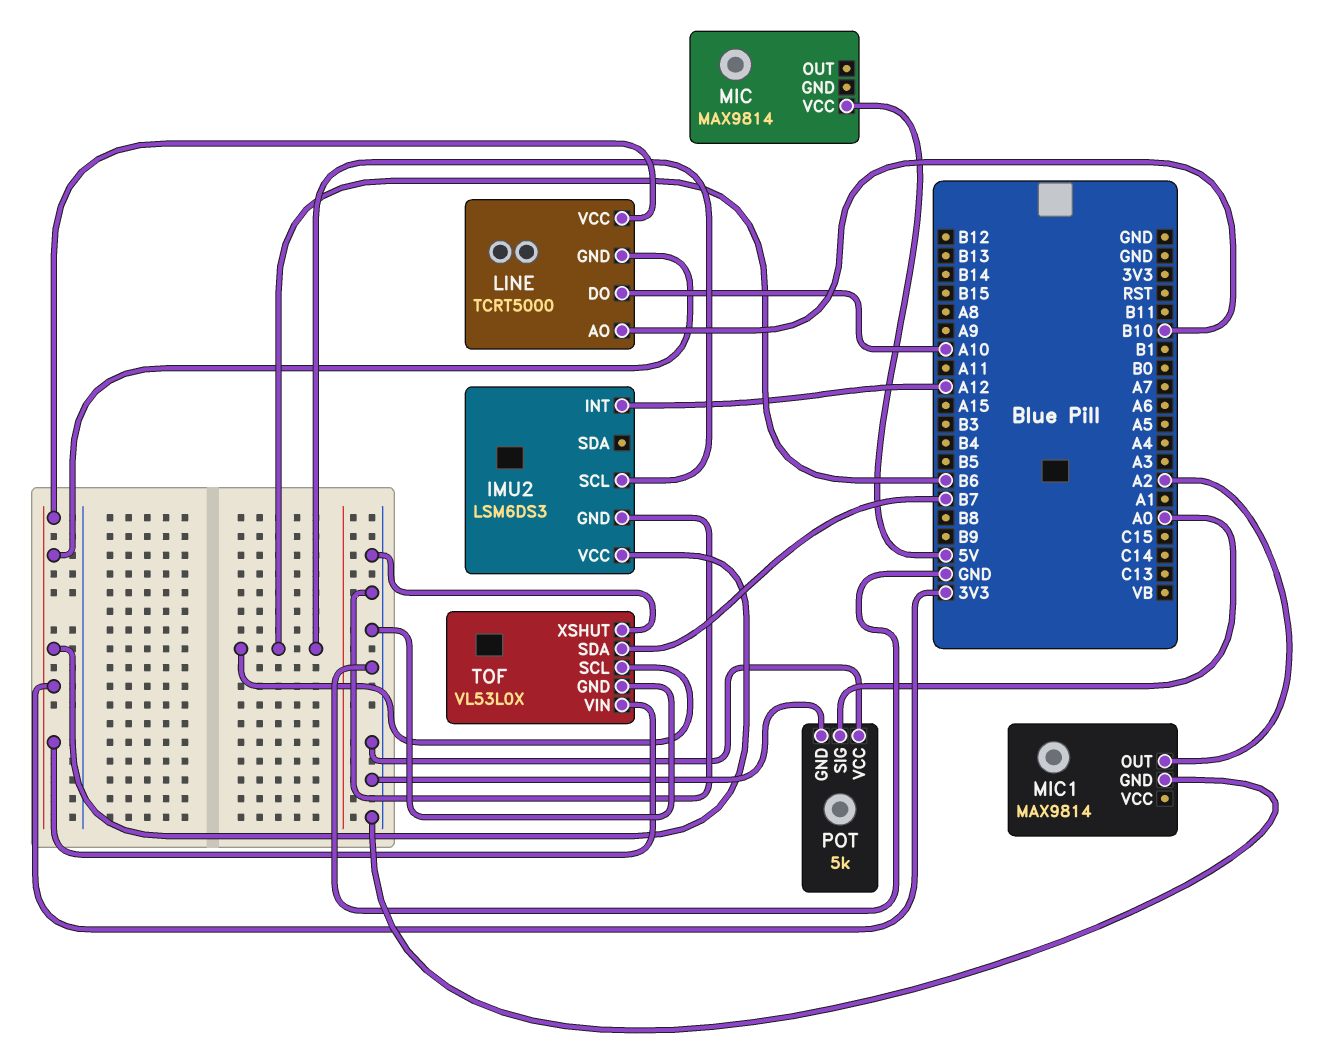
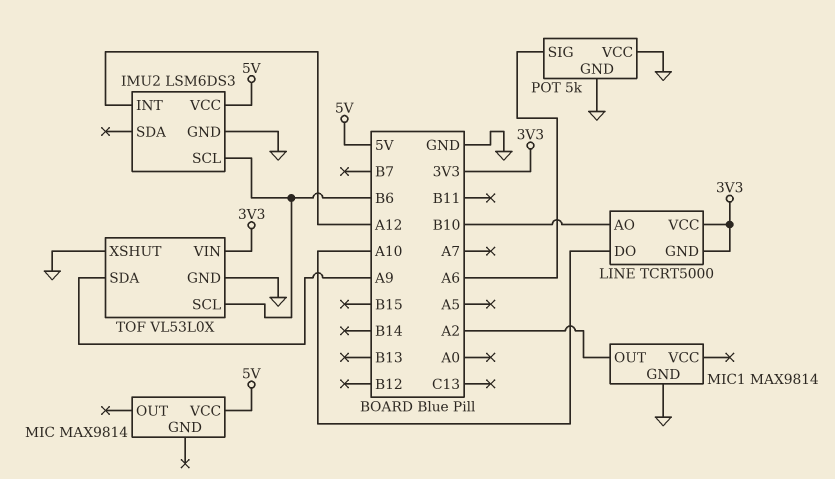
IMU2 pin VCC: 3V3 -> 5V
POT pin SIG: A0 -> A6
TOF pin SDA: B7 -> A9

